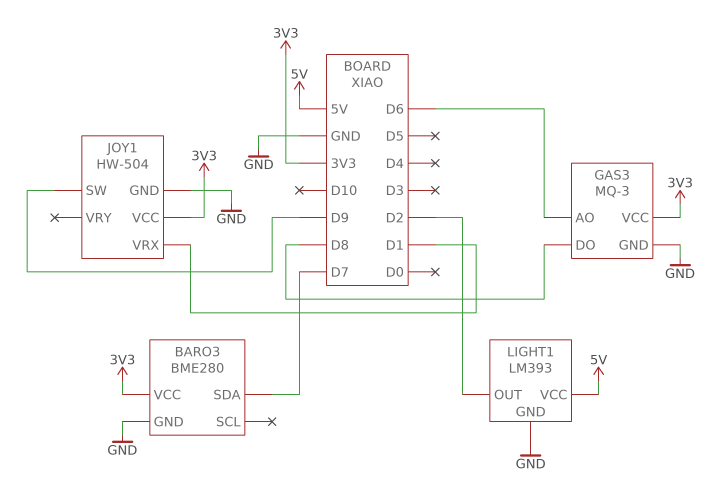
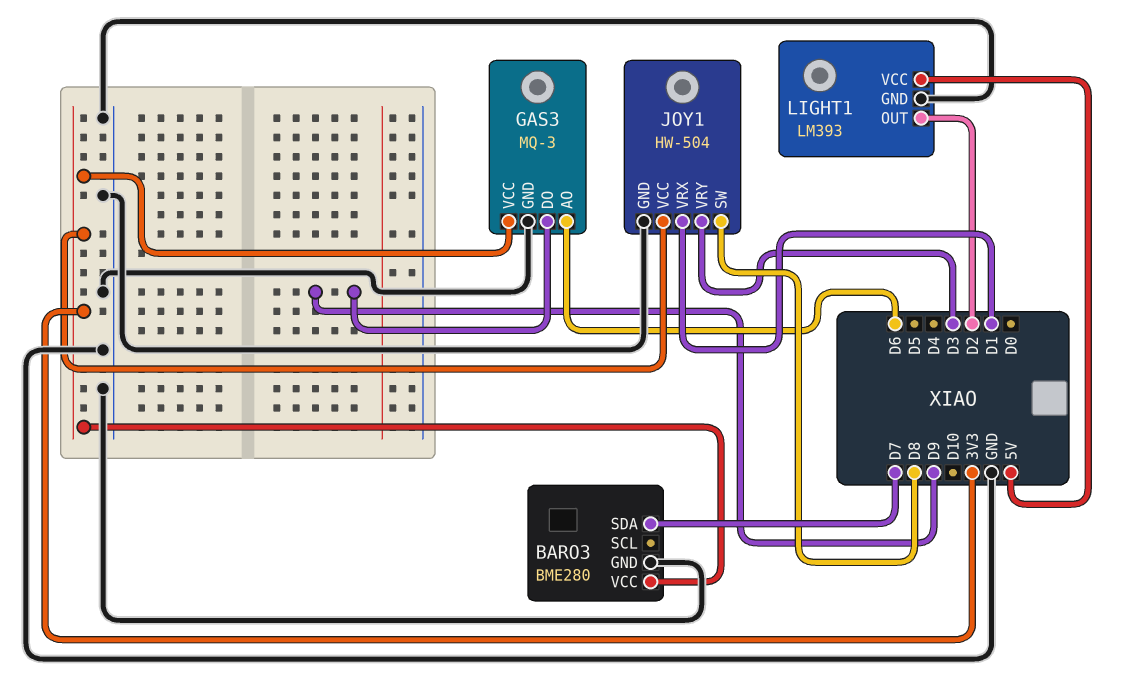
GAS3 pin DO: D8 -> D9
JOY1 pin SW: D9 -> D8
JOY1 pin VRY: none -> D3

